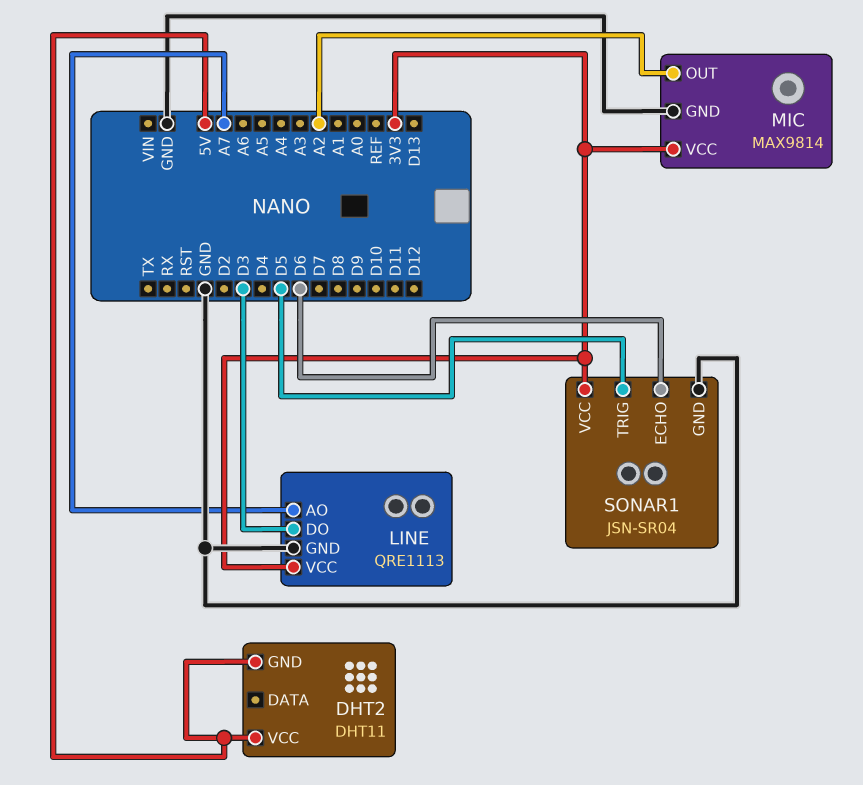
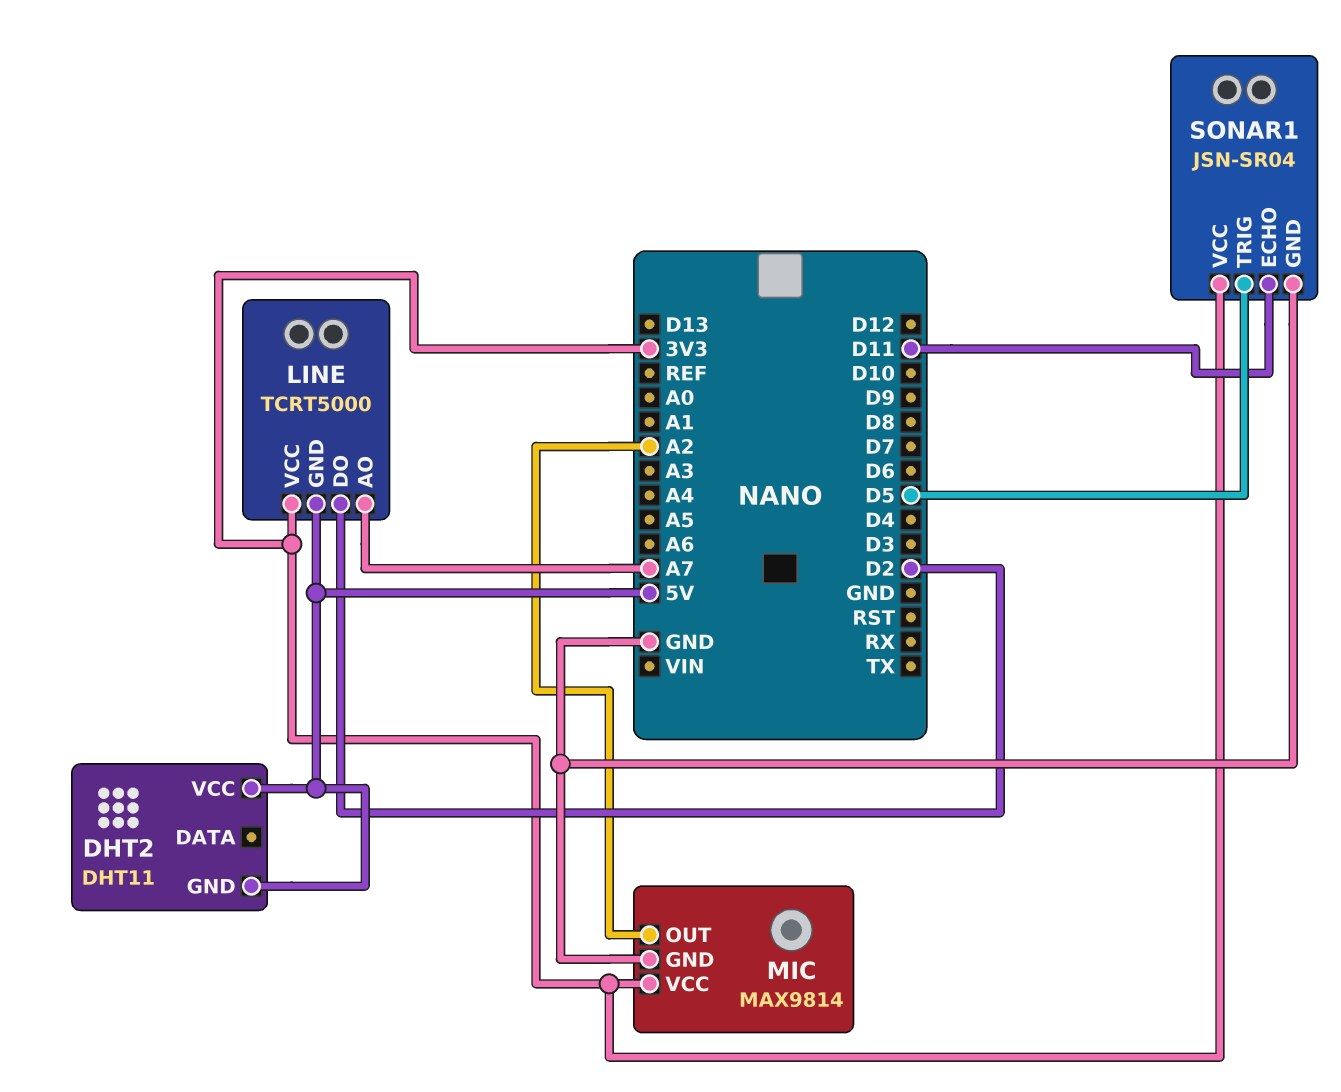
LINE: QRE1113 -> TCRT5000
LINE pin DO: D3 -> D2
LINE pin GND: GND -> 5V
SONAR1 pin ECHO: D6 -> D11

